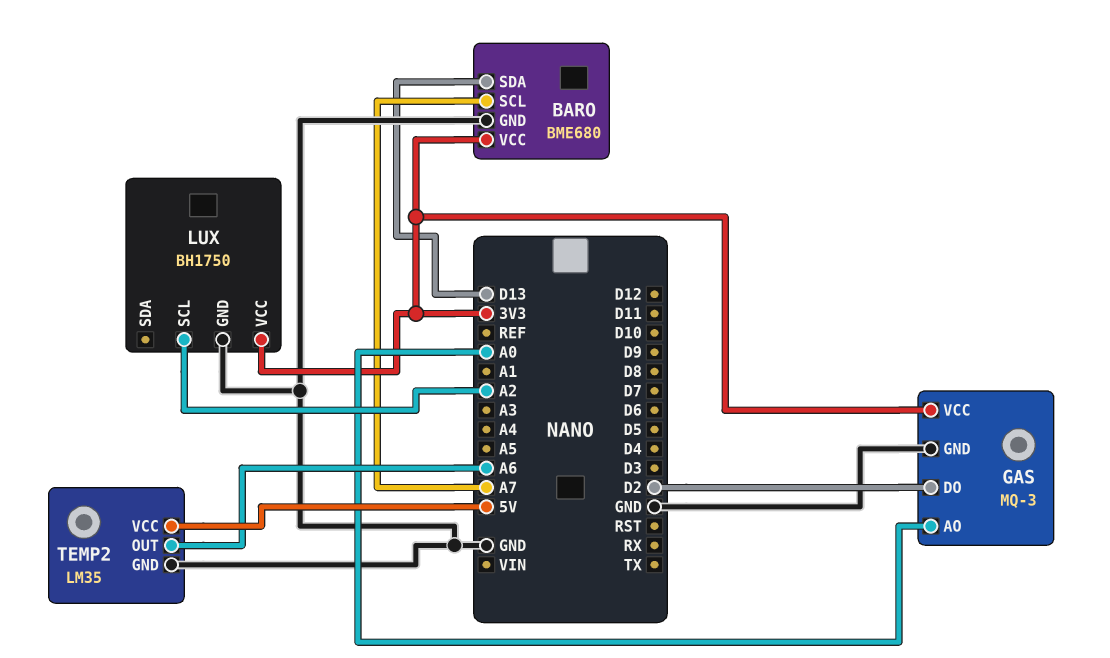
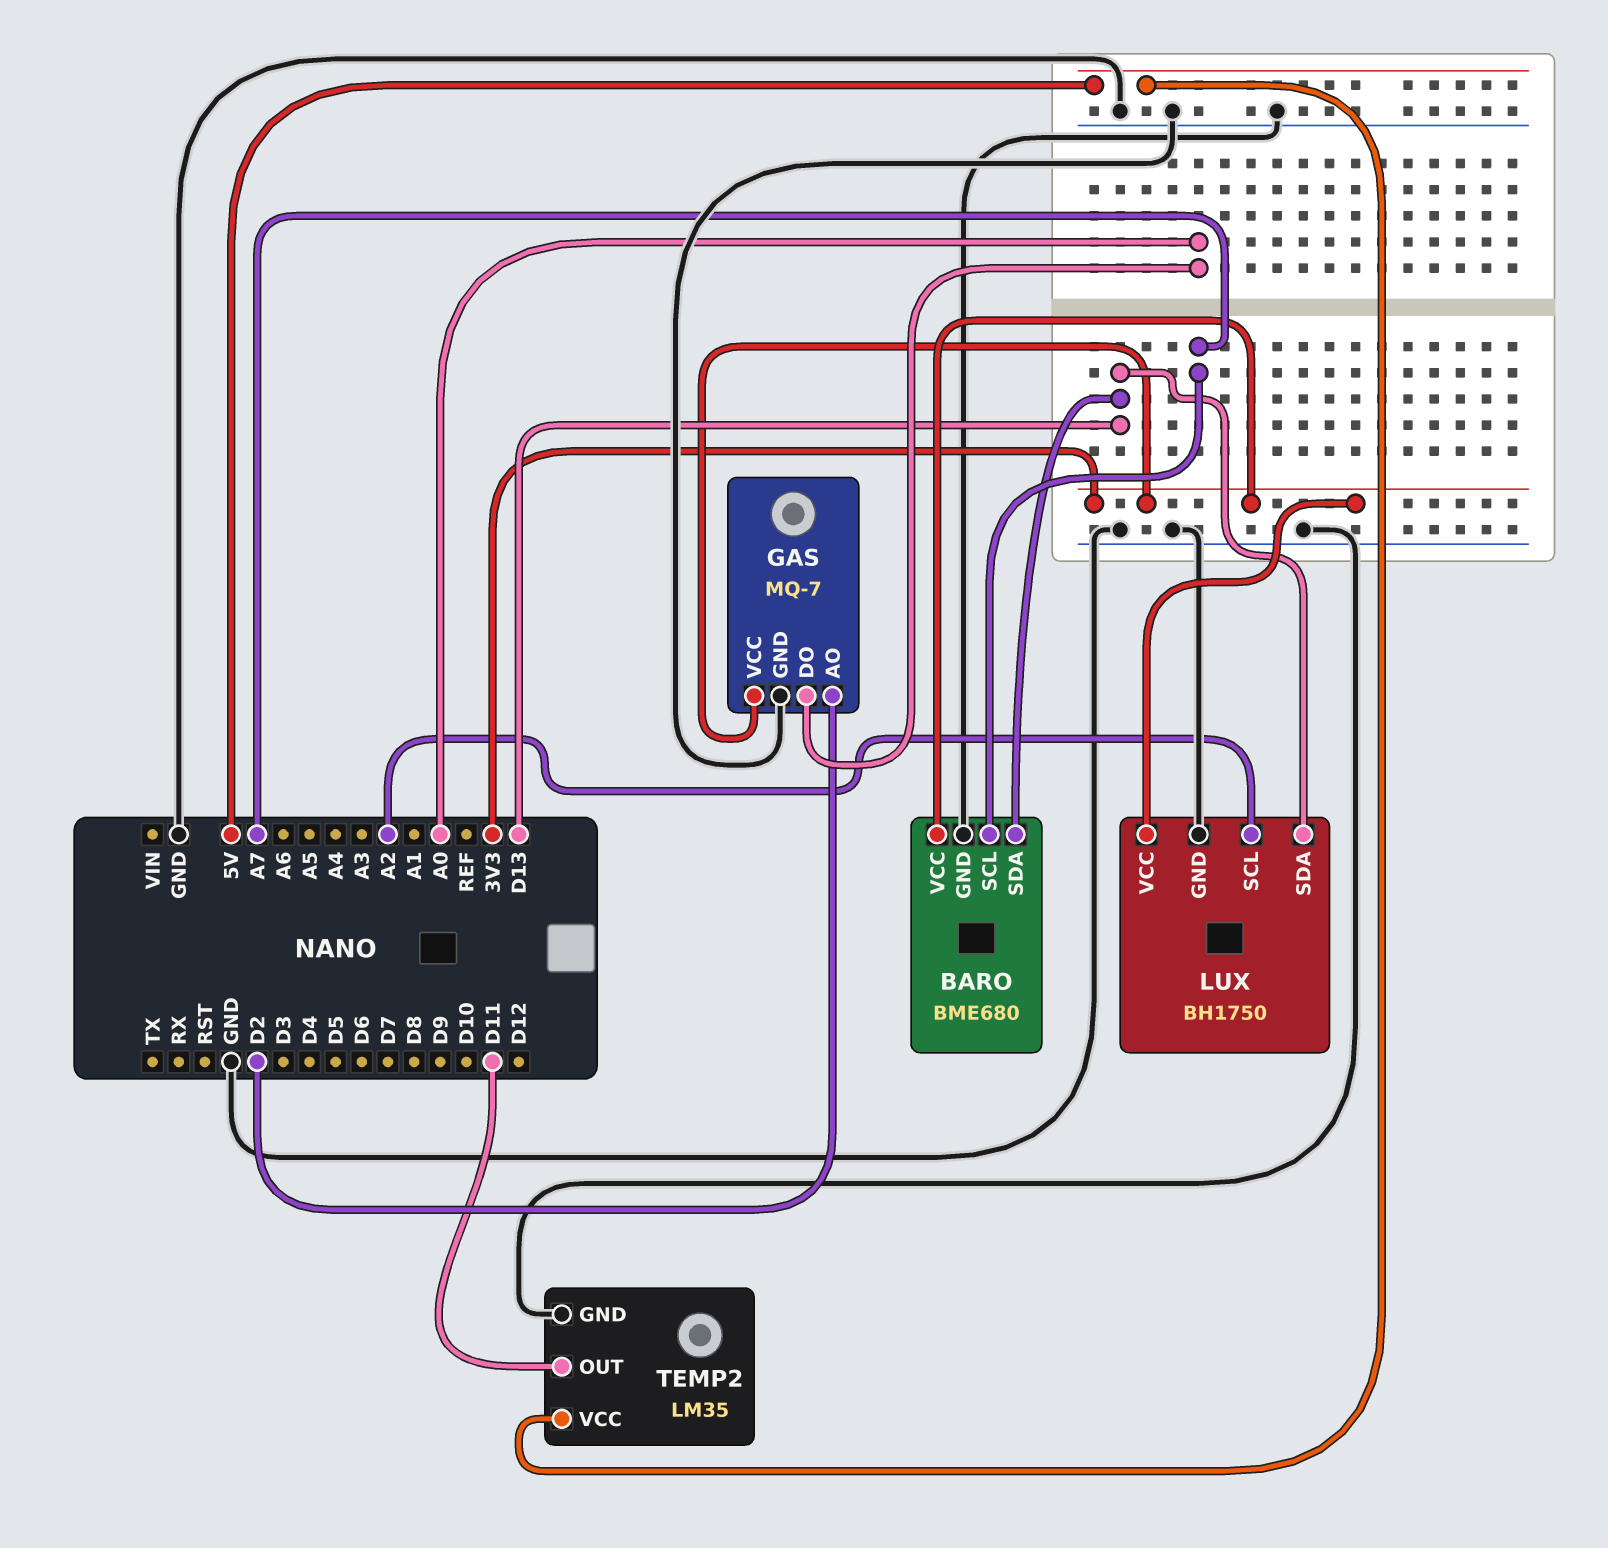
GAS: MQ-3 -> MQ-7
GAS pin AO: A0 -> D2
GAS pin DO: D2 -> A0
LUX pin SDA: none -> D13
TEMP2 pin OUT: A6 -> D11

